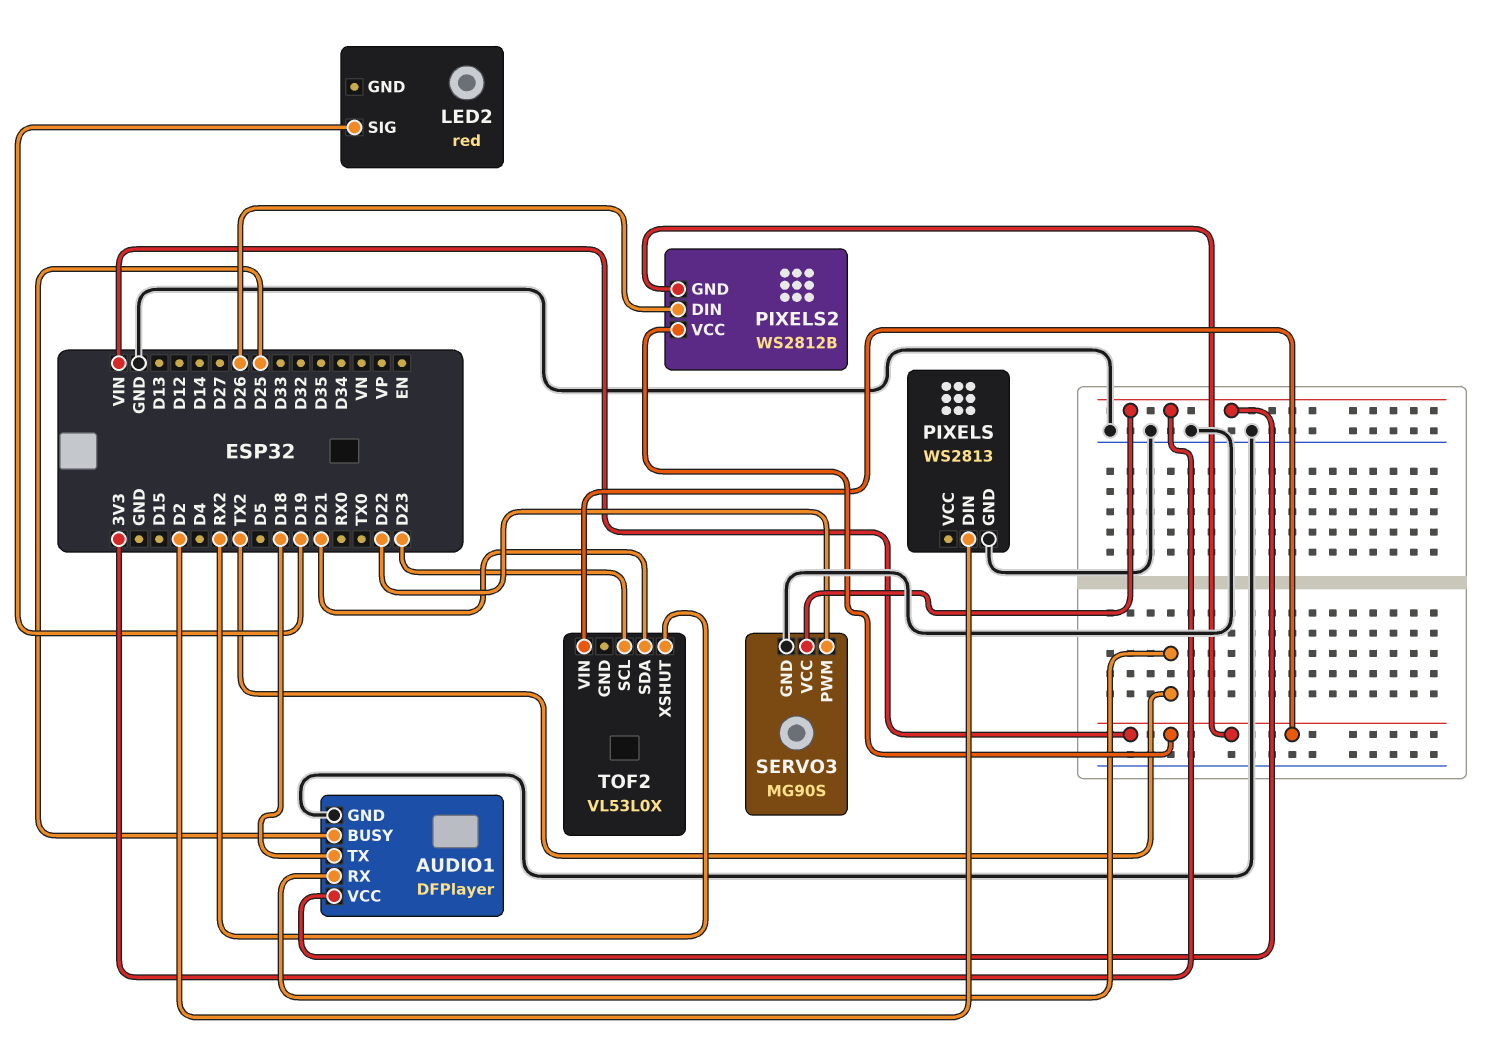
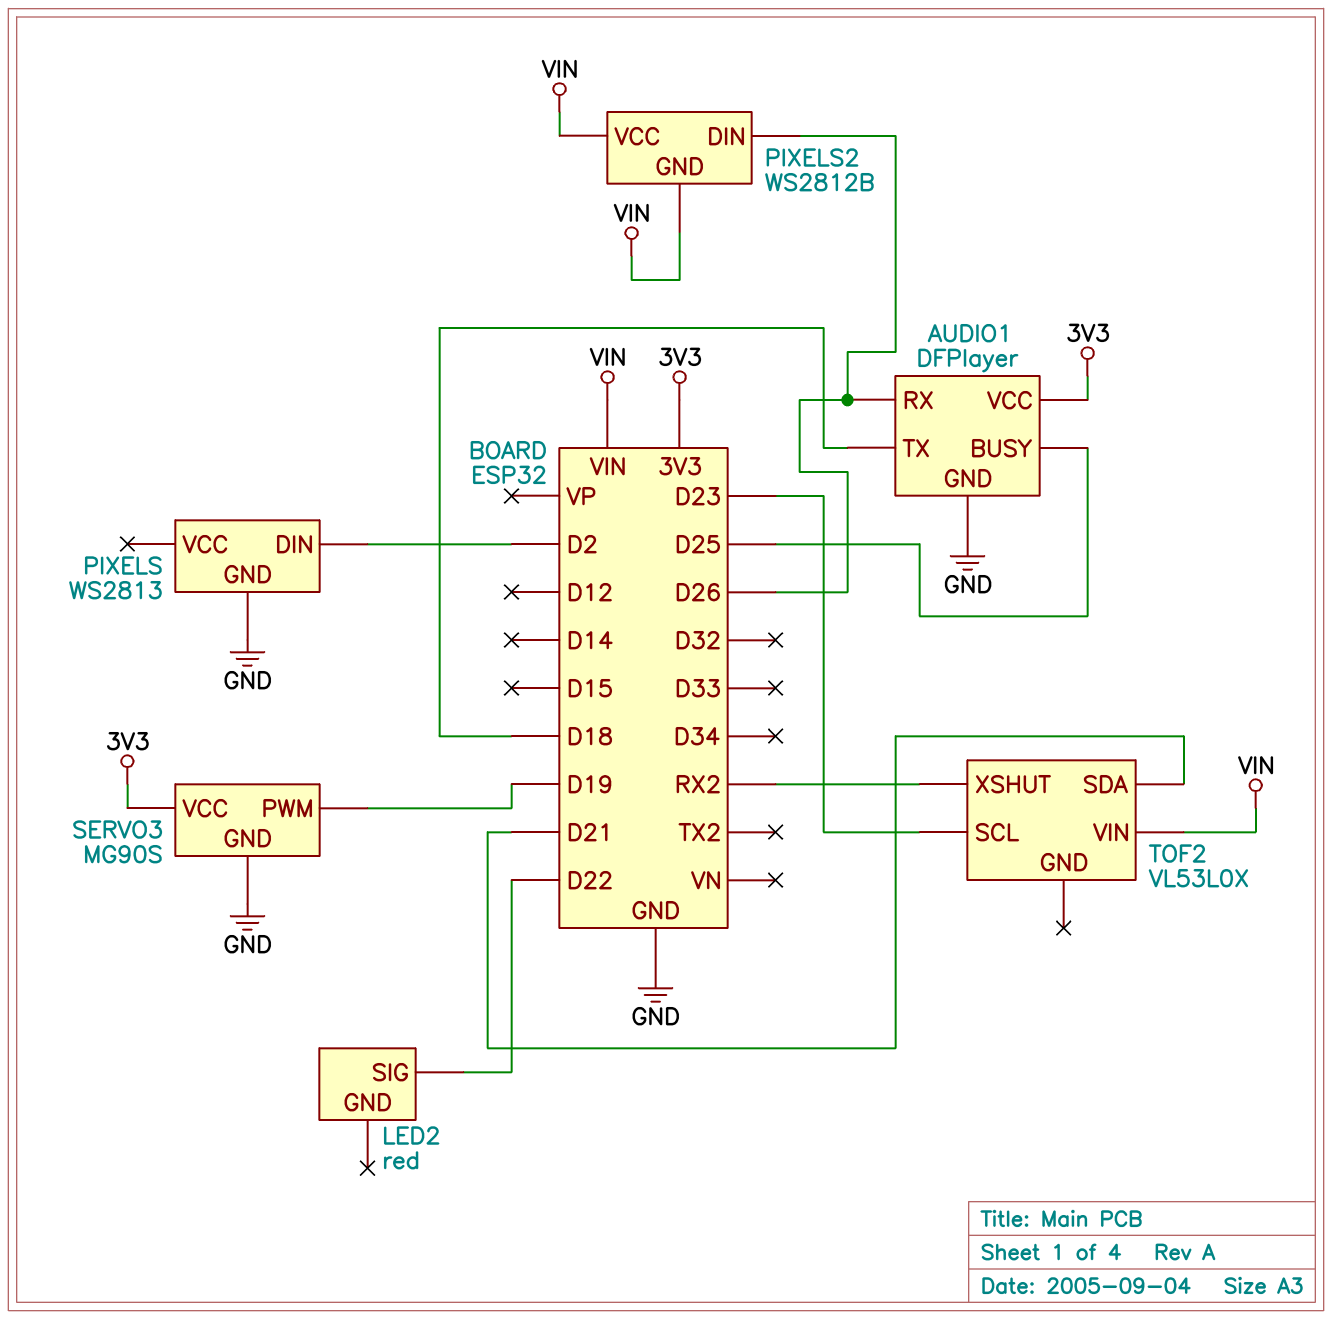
AUDIO1 pin RX: TX2 -> D26
LED2 pin SIG: D19 -> D22
SERVO3 pin PWM: D22 -> D19

